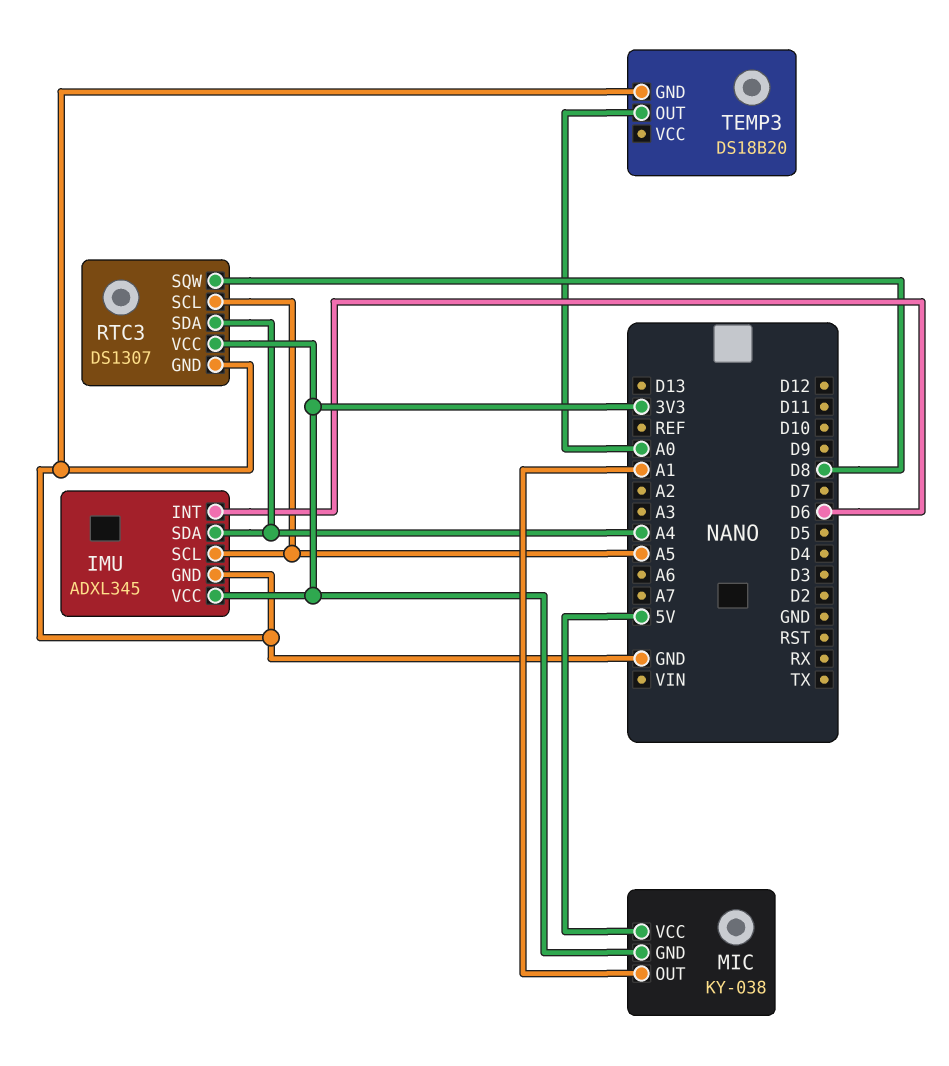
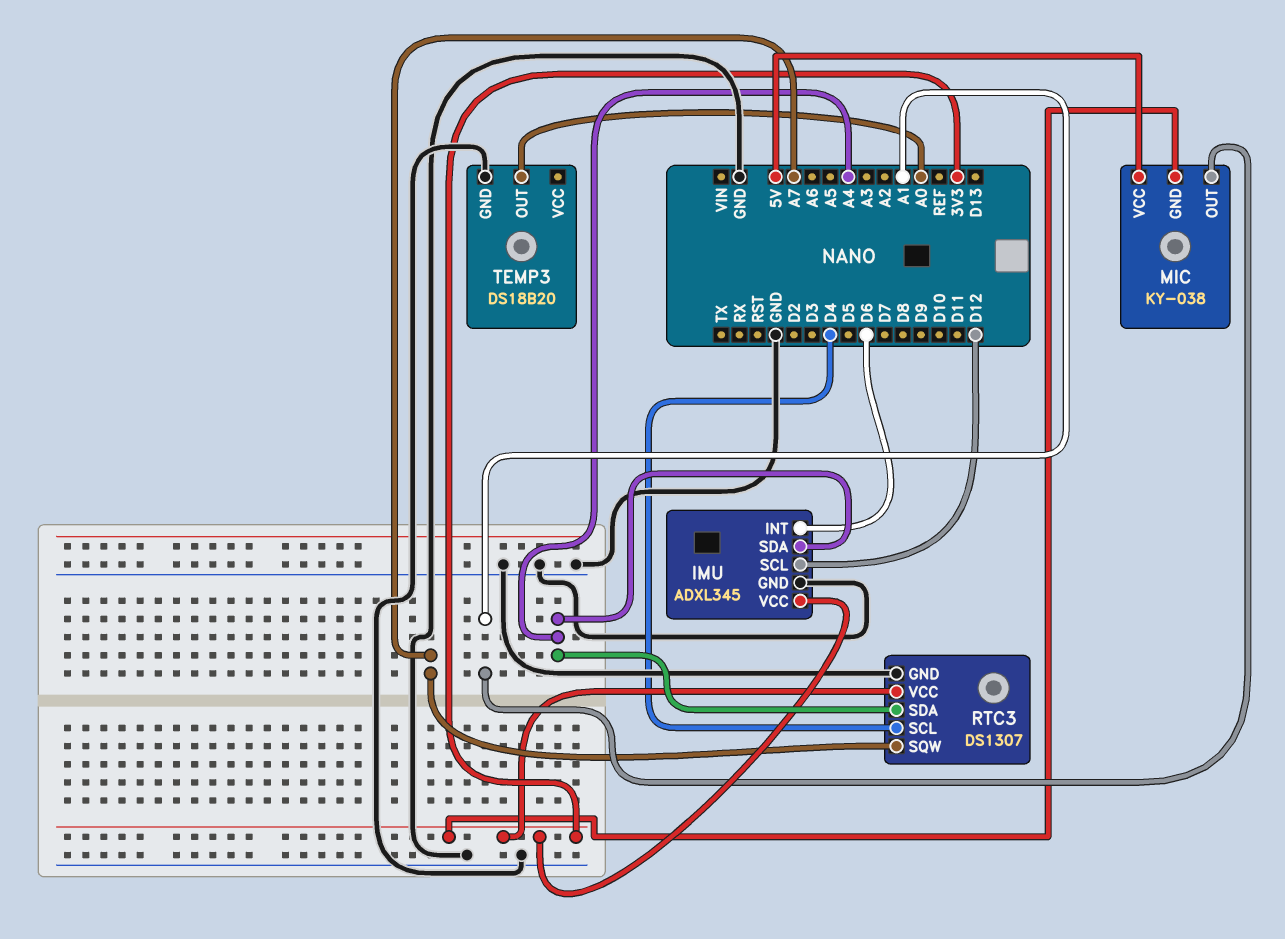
IMU pin SCL: A5 -> D12
RTC3 pin SCL: A5 -> D4
RTC3 pin SQW: D8 -> A7

